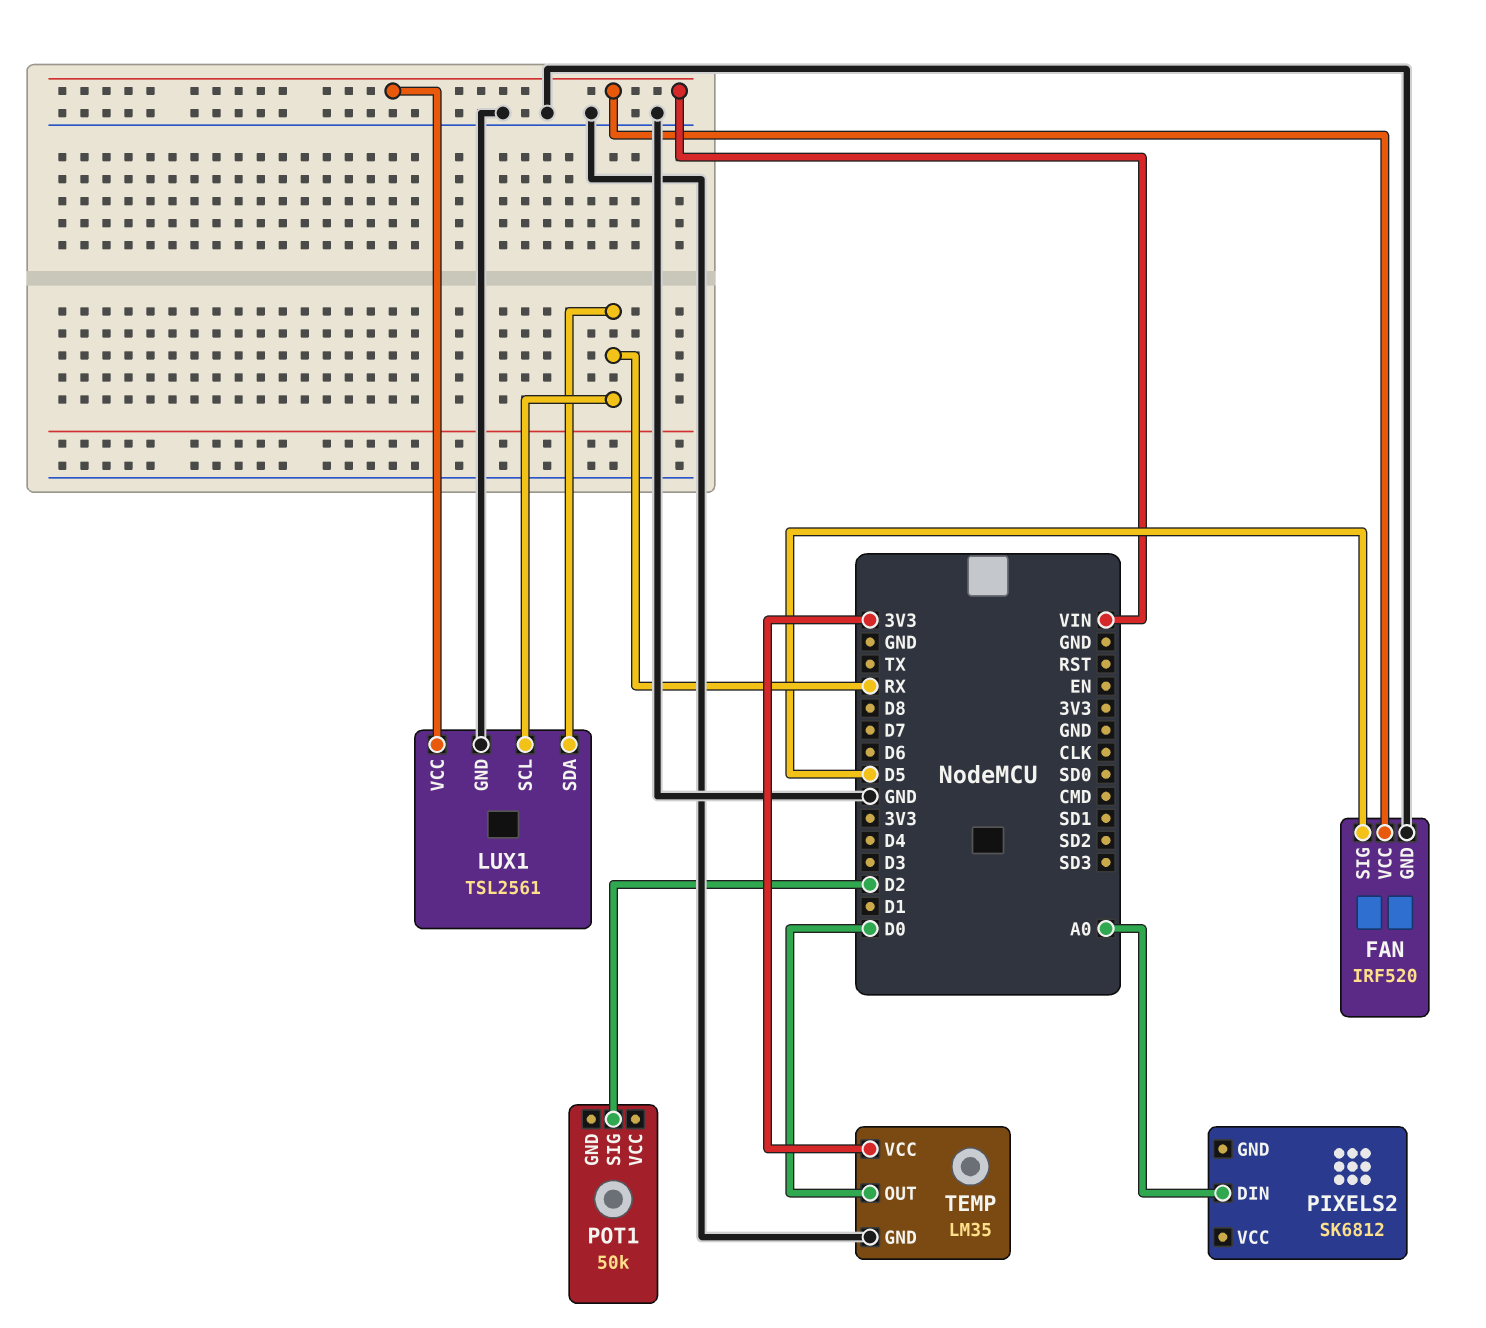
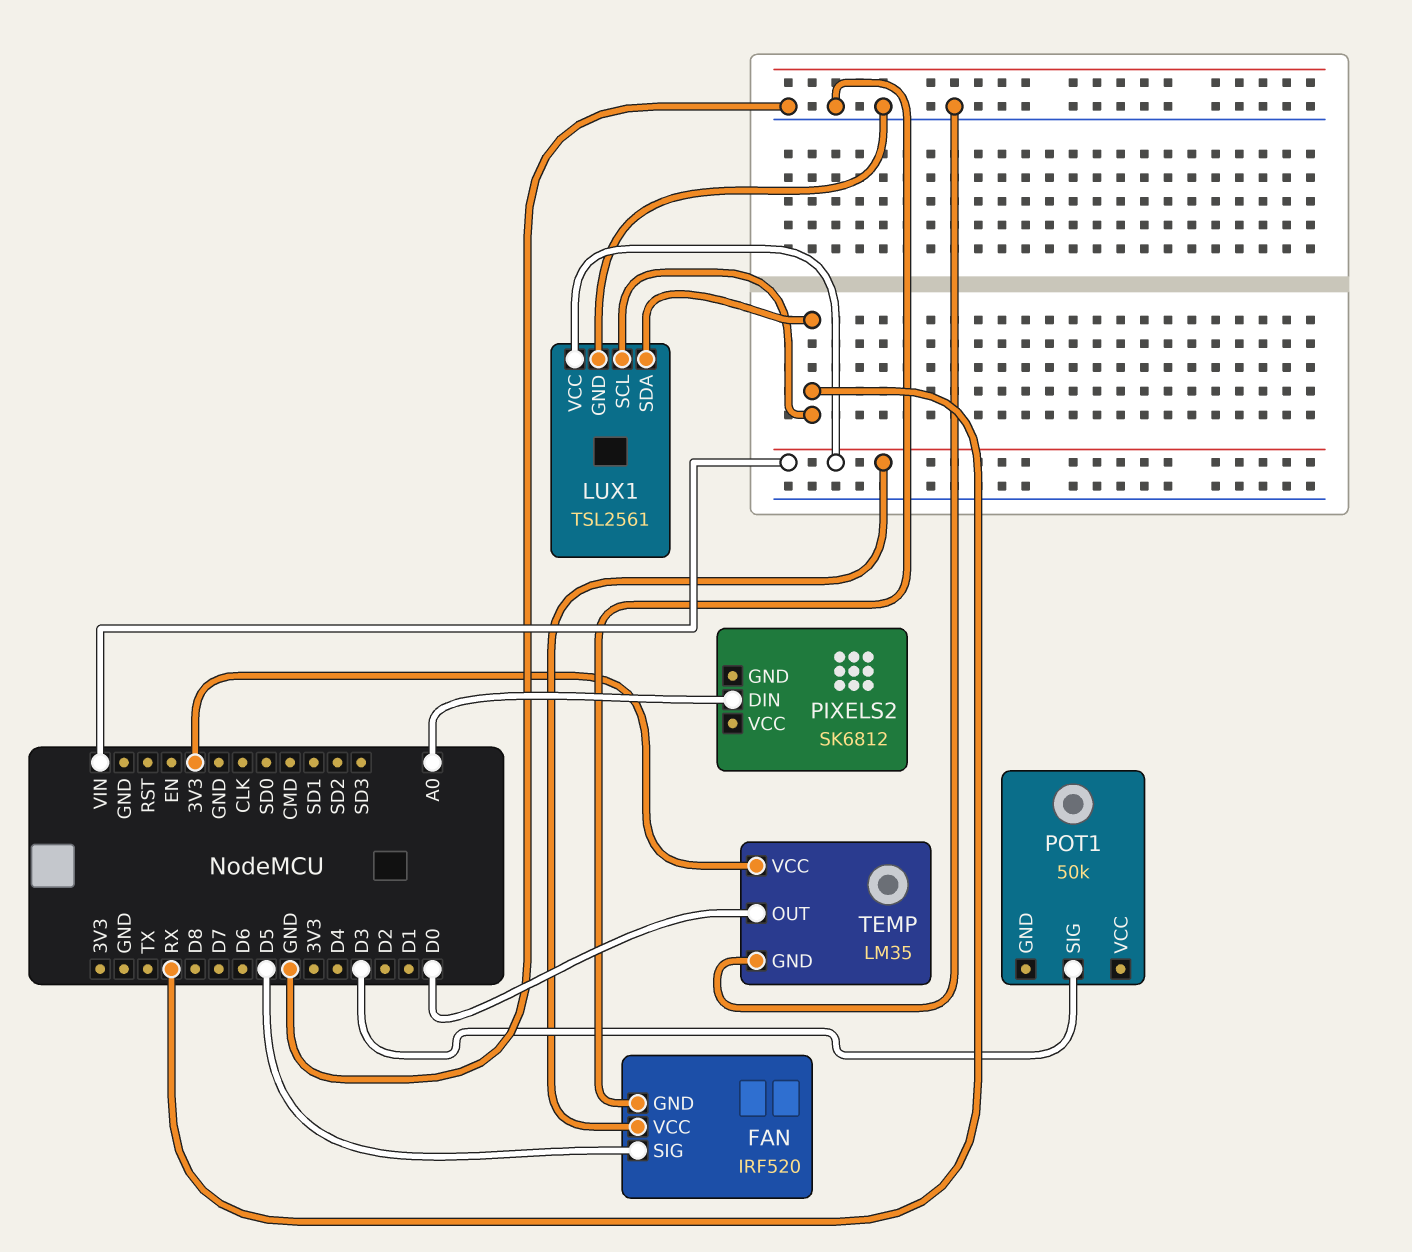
POT1 pin SIG: D2 -> D3

